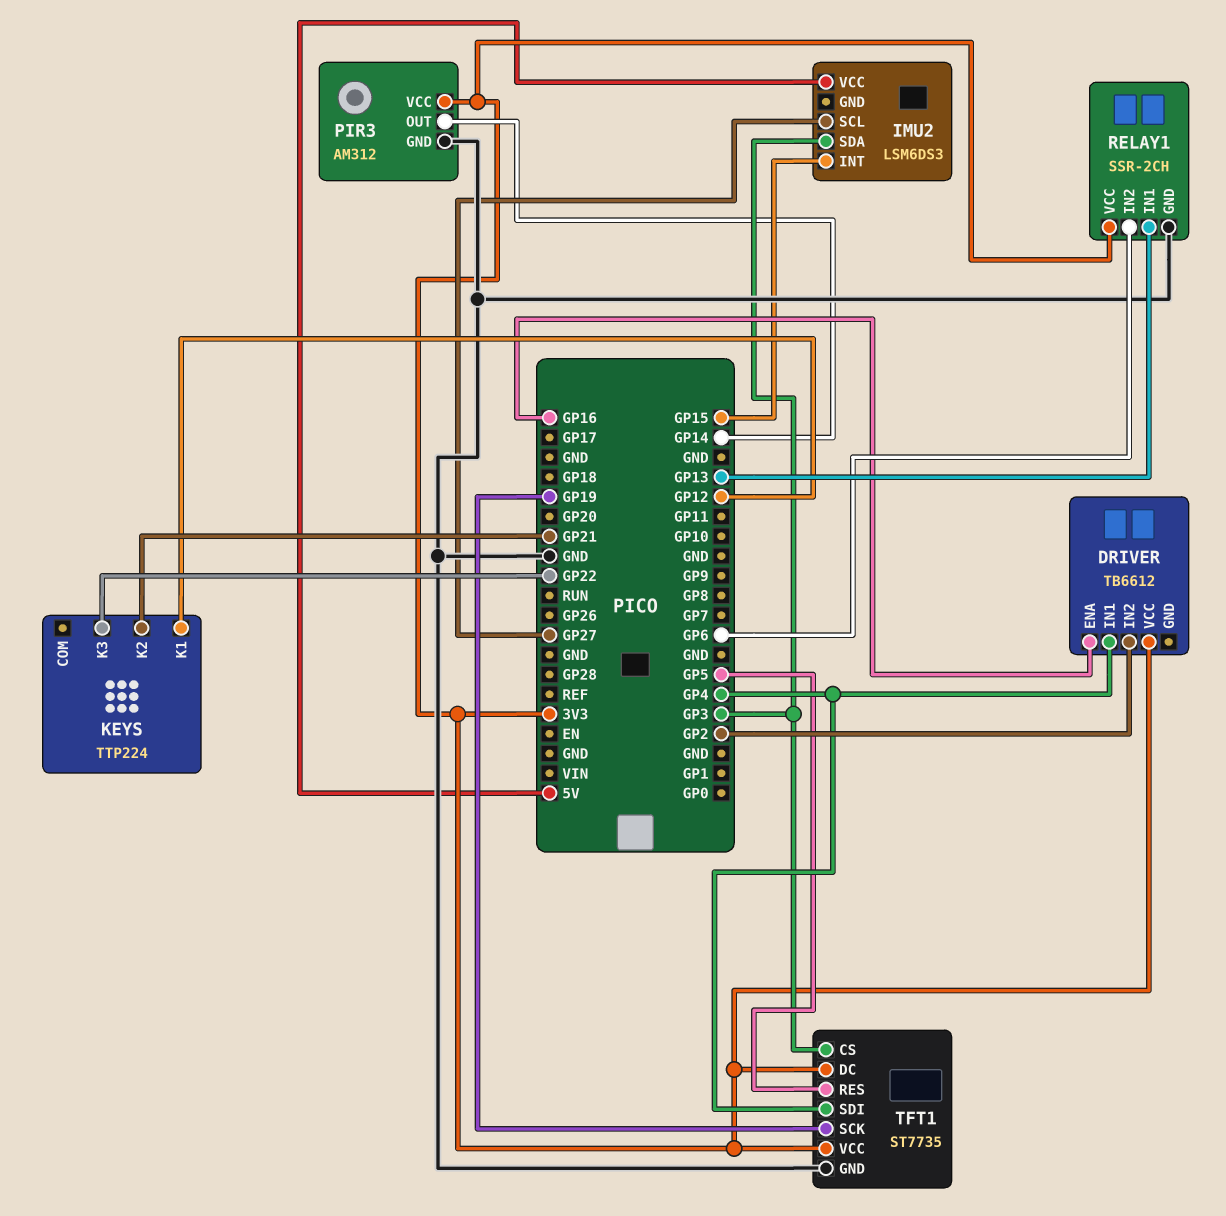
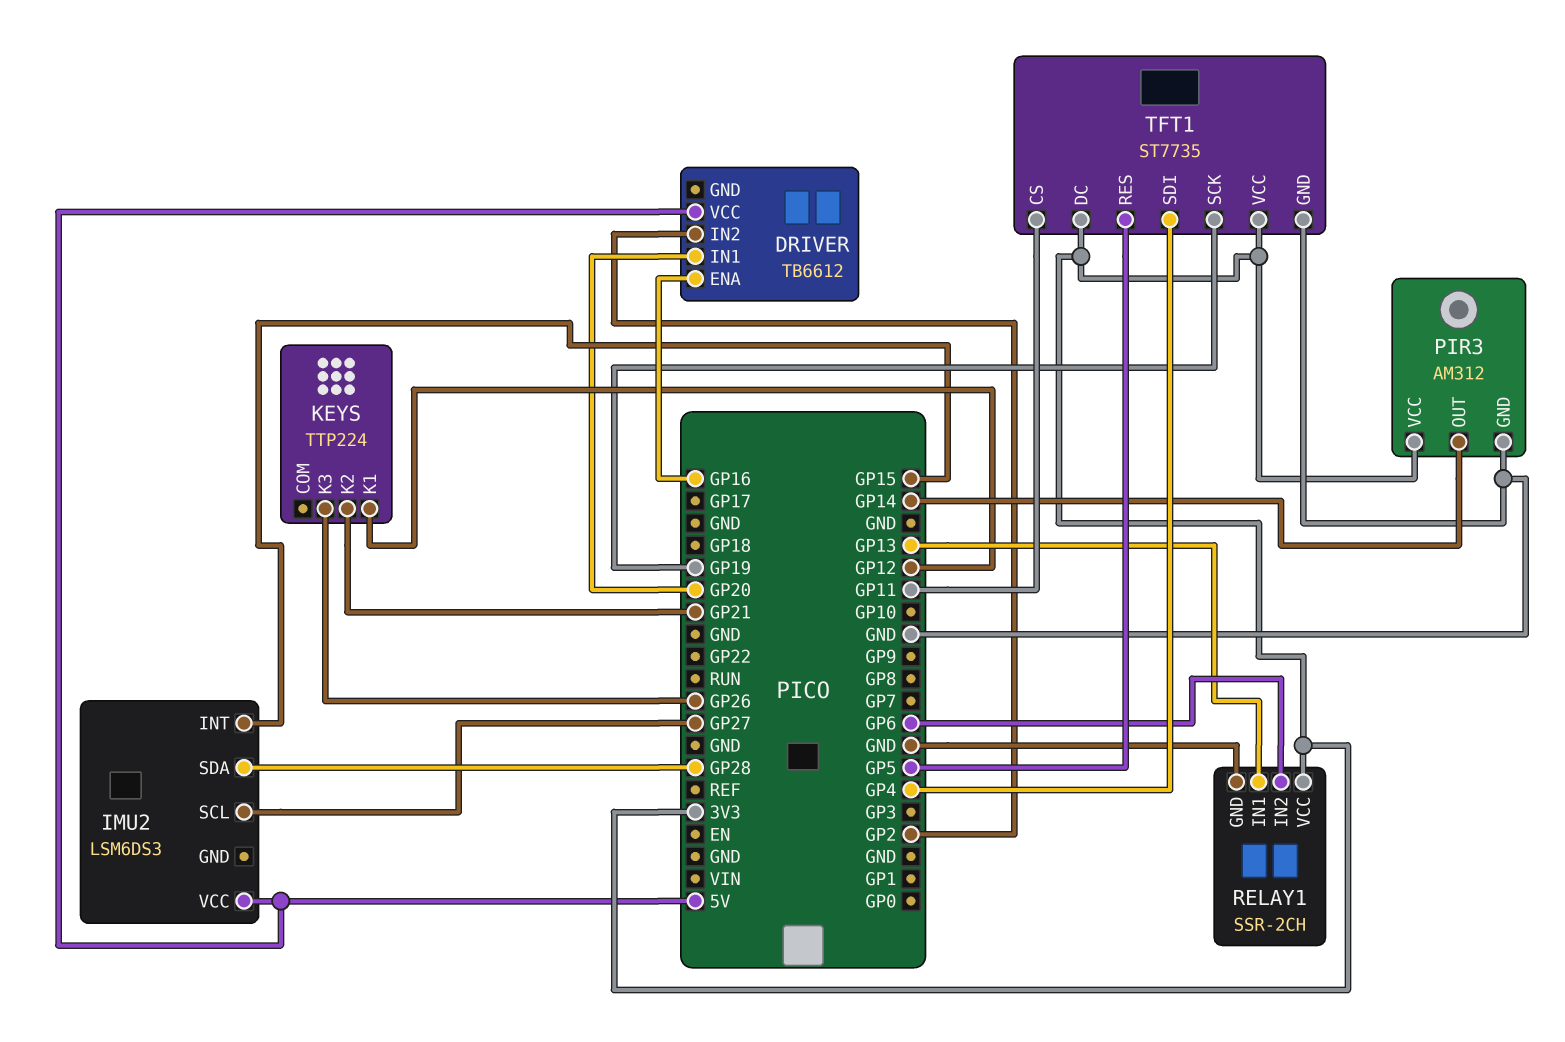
DRIVER pin IN1: GP4 -> GP20
DRIVER pin VCC: 3V3 -> 5V
IMU2 pin SDA: GP3 -> GP28
KEYS pin K3: GP22 -> GP26
TFT1 pin CS: GP3 -> GP11

